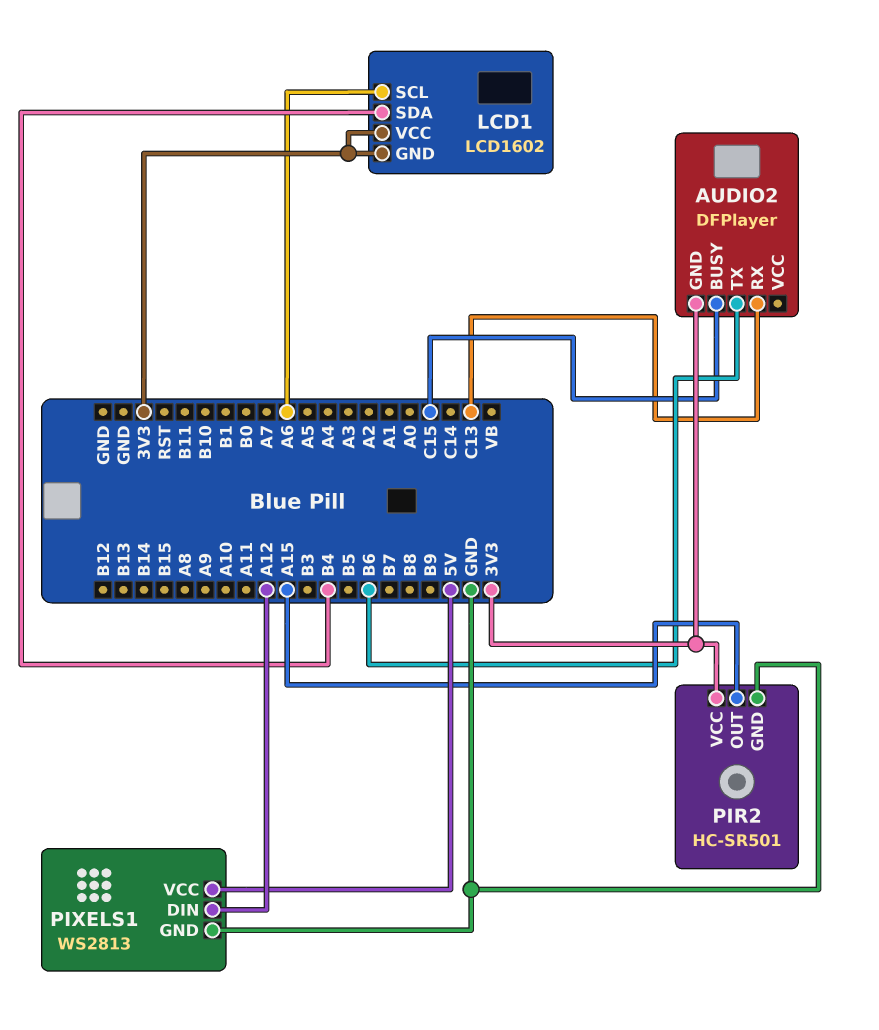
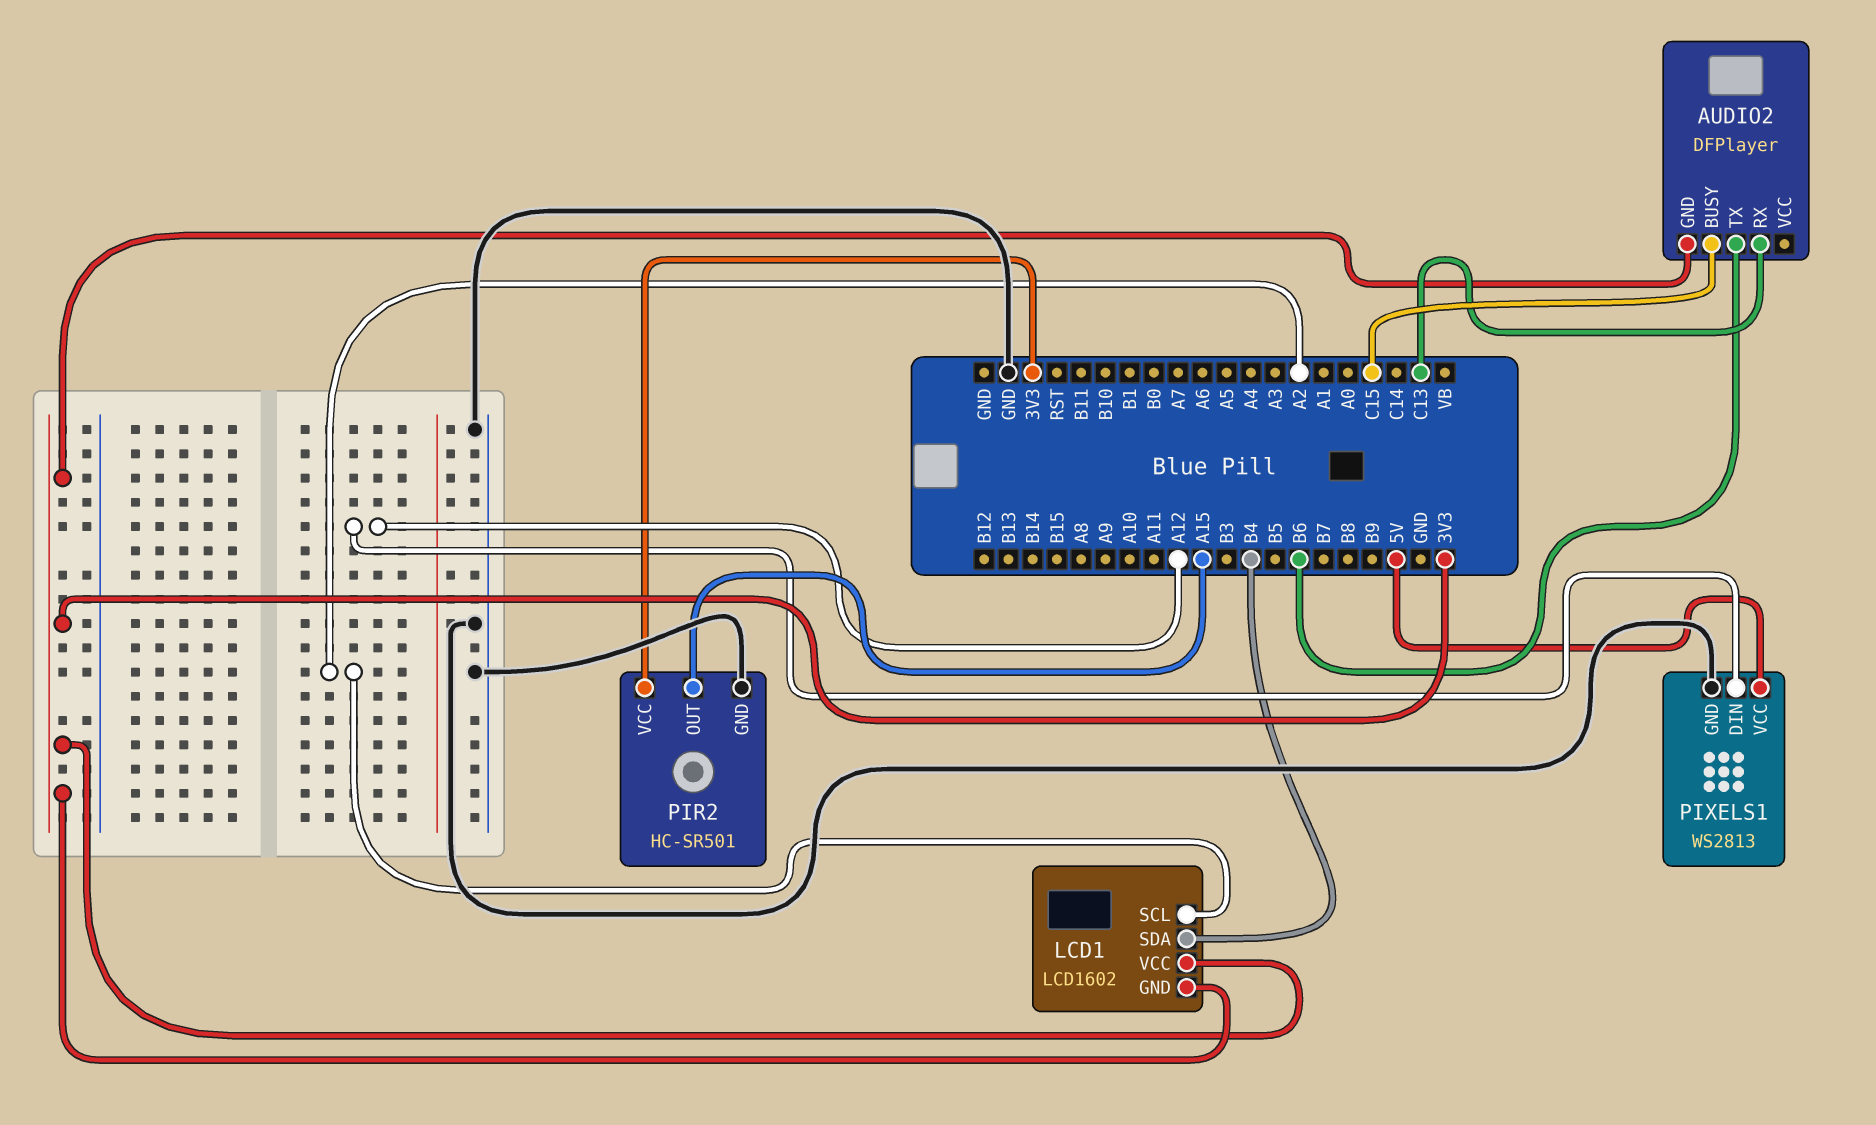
LCD1 pin SCL: A6 -> A2

